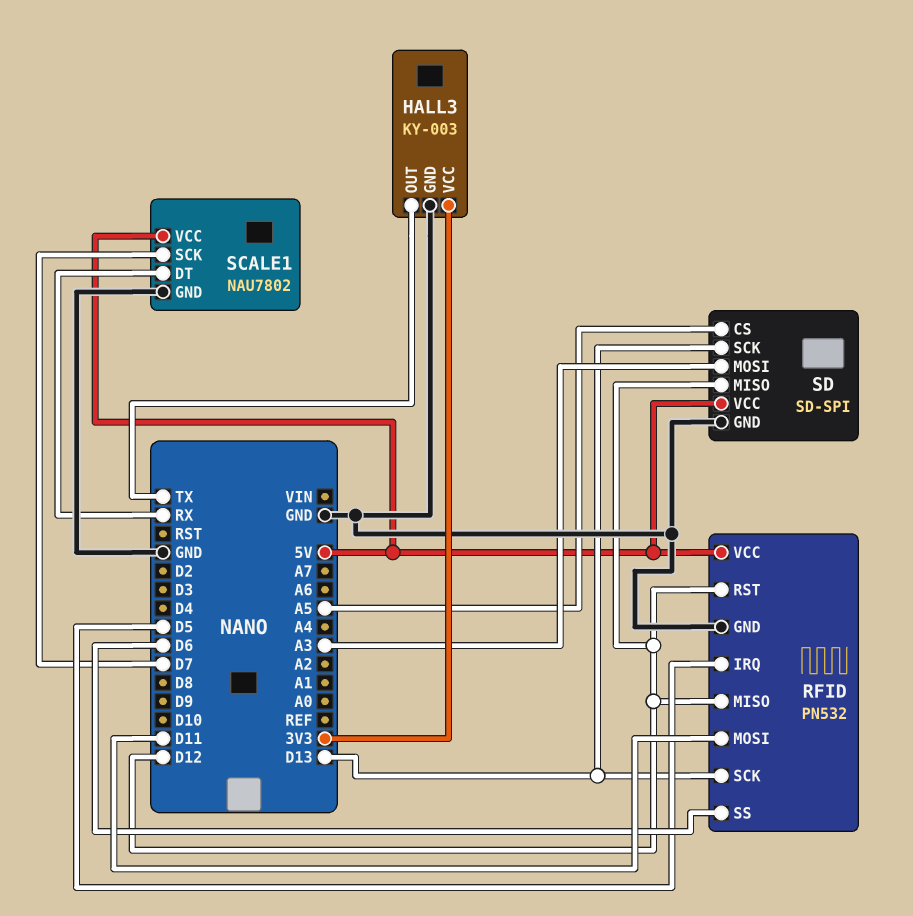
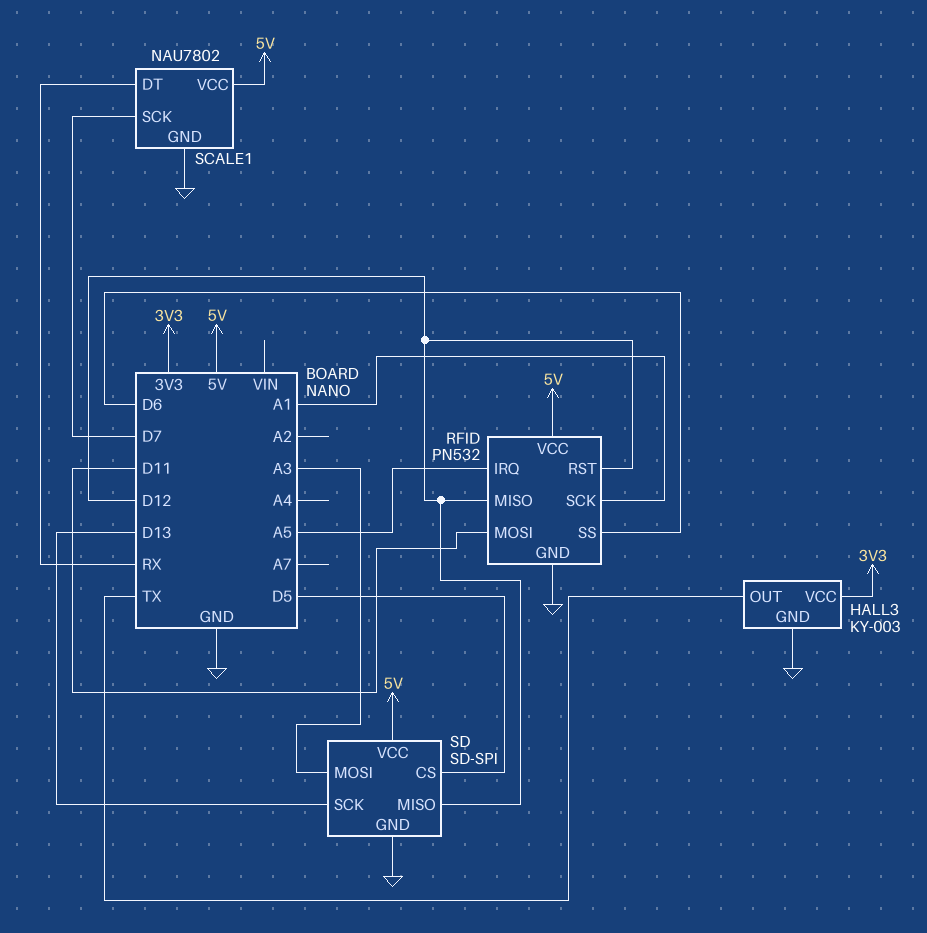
RFID pin IRQ: D5 -> A5
RFID pin SCK: D13 -> A1
SD pin CS: A5 -> D5

